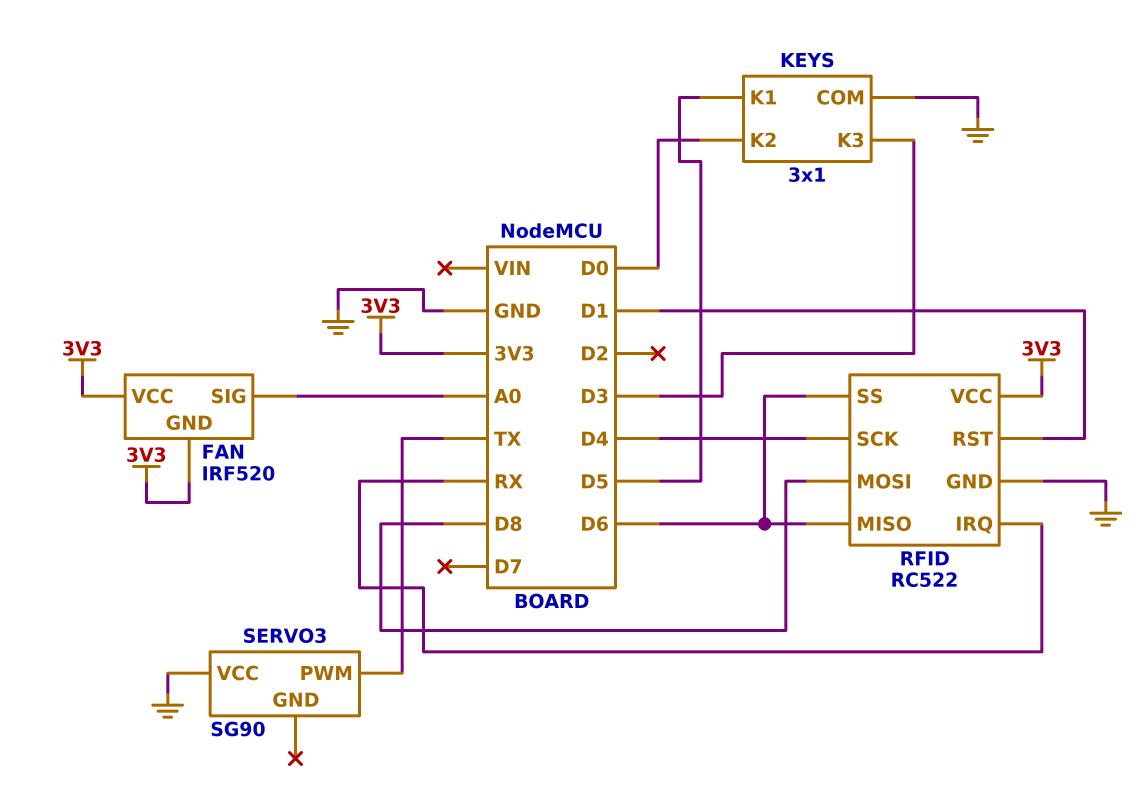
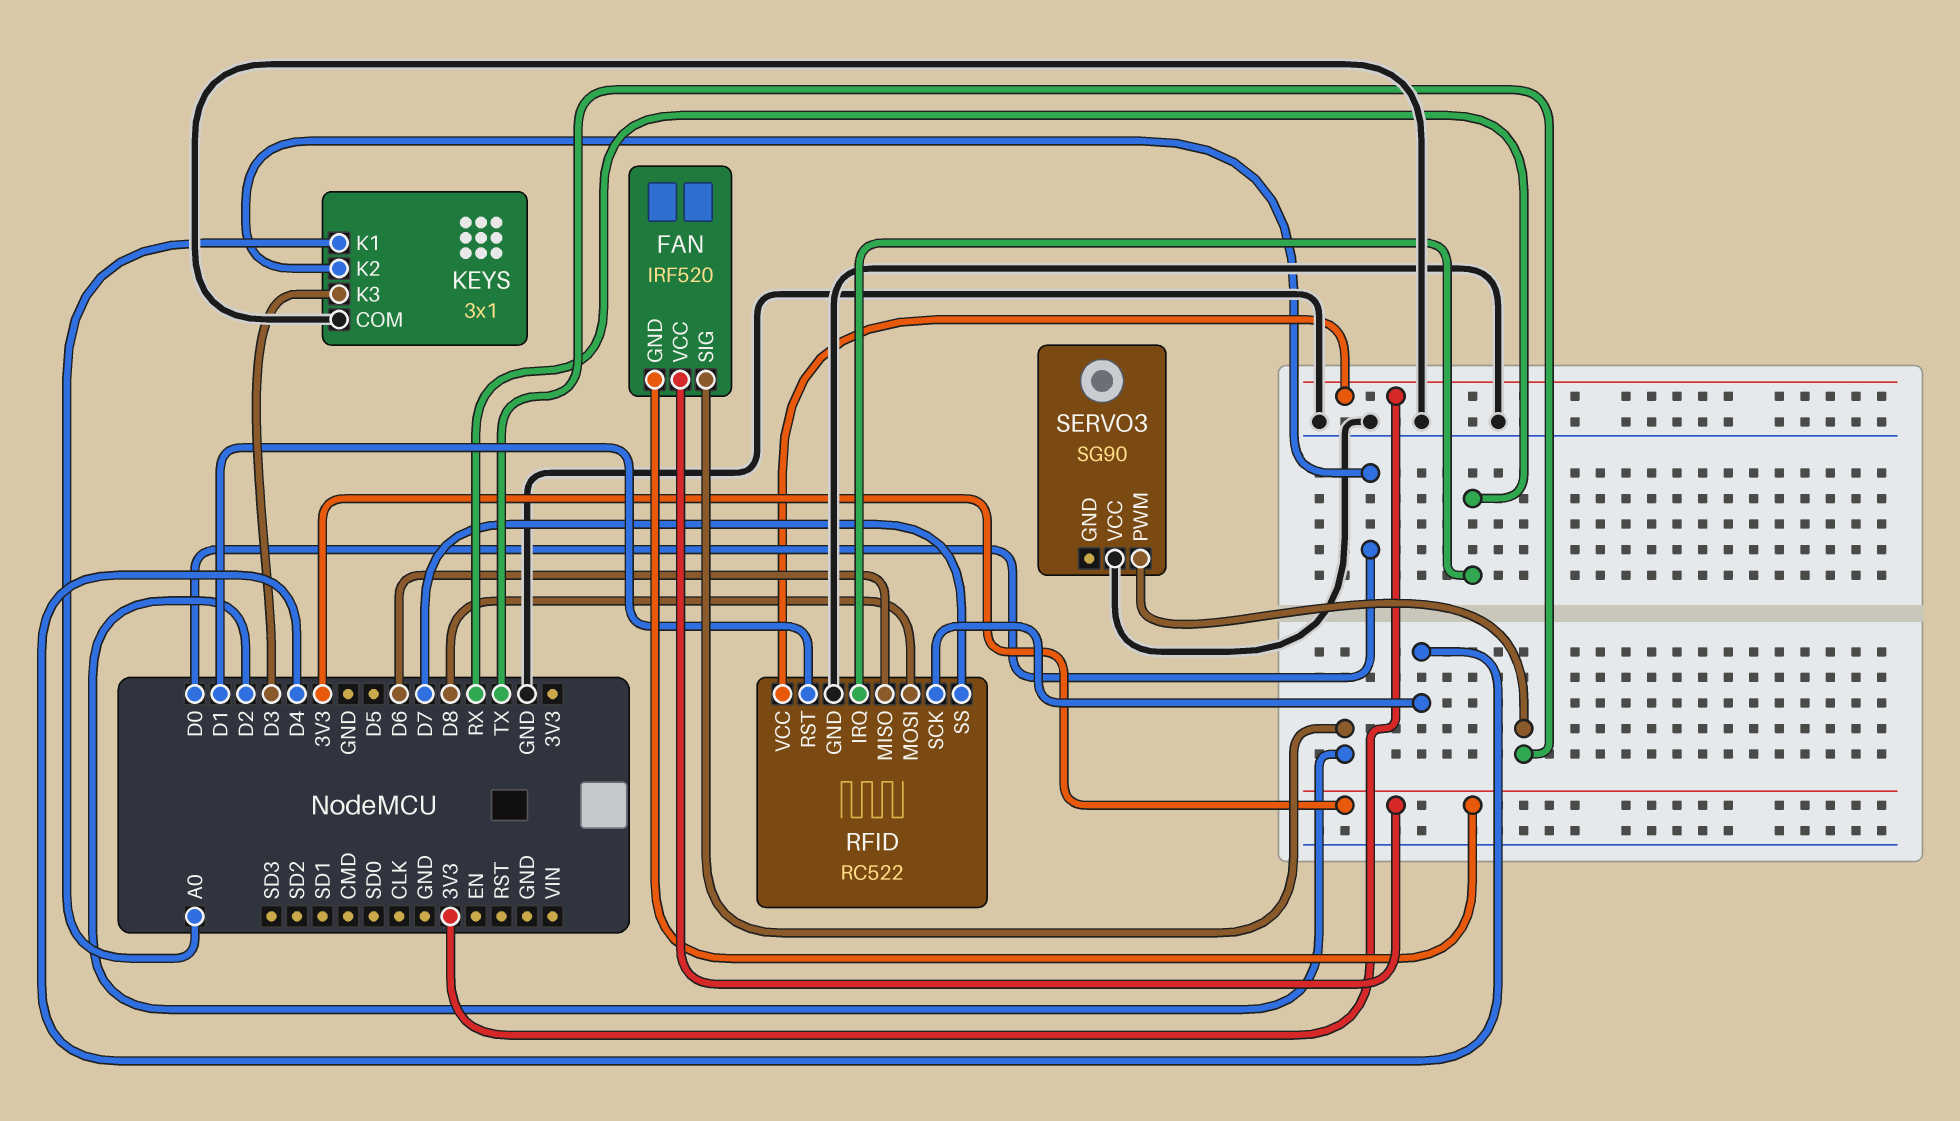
FAN pin SIG: A0 -> D2
KEYS pin K1: D5 -> A0
RFID pin SS: D6 -> D7

